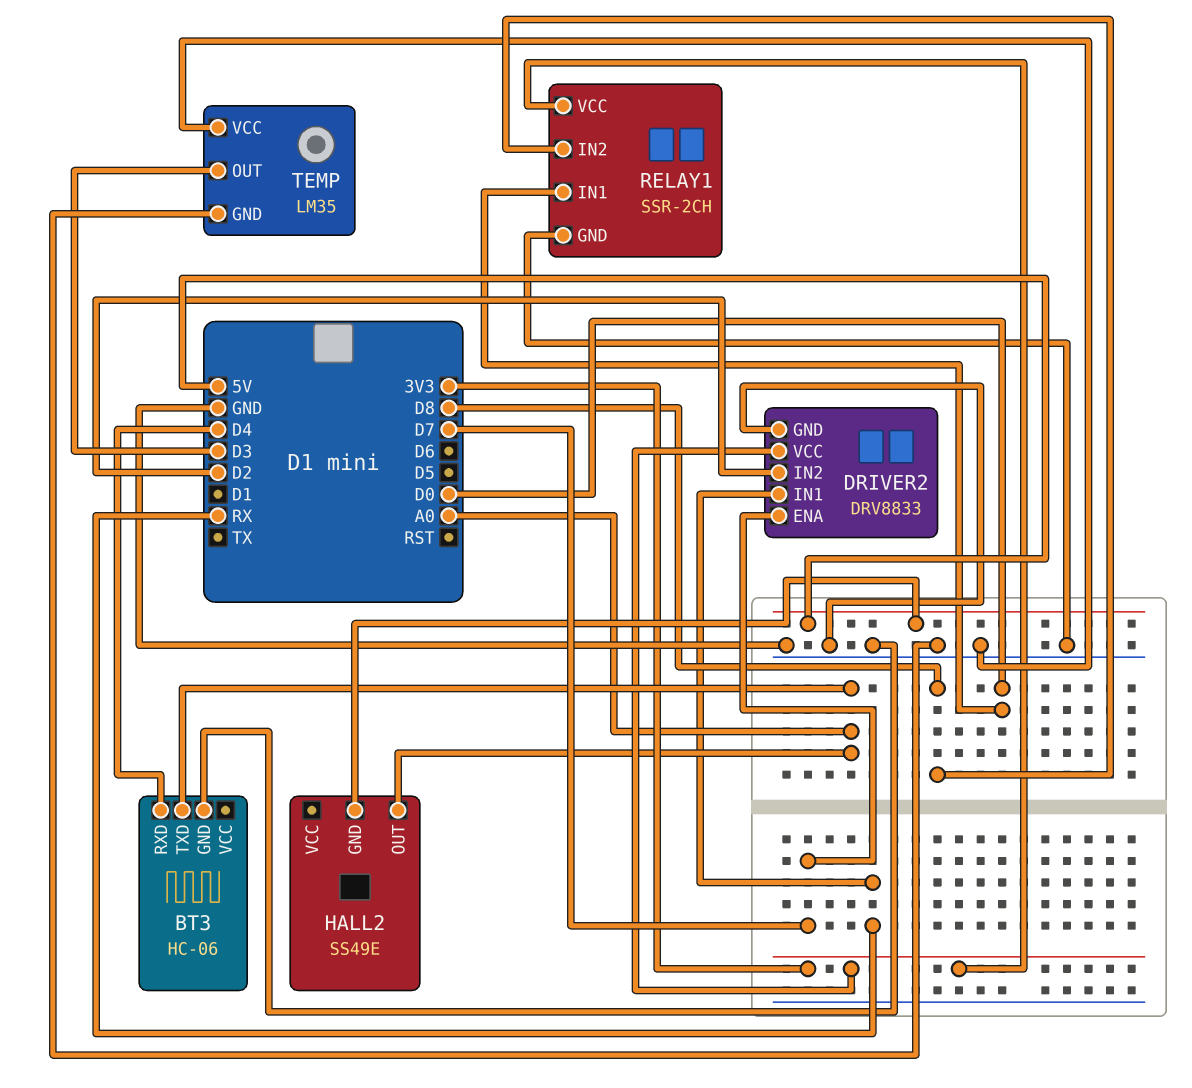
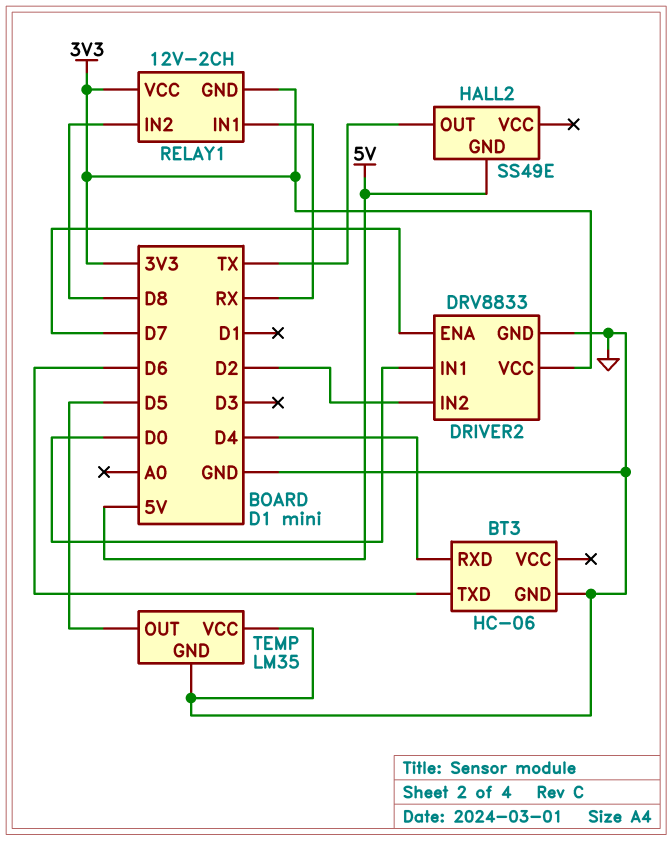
BT3 pin TXD: A0 -> D6
DRIVER2 pin IN1: RX -> D0
HALL2 pin OUT: A0 -> TX
RELAY1: SSR-2CH -> 12V-2CH
RELAY1 pin GND: GND -> 3V3
RELAY1 pin IN1: D0 -> RX
TEMP pin OUT: D3 -> D5

